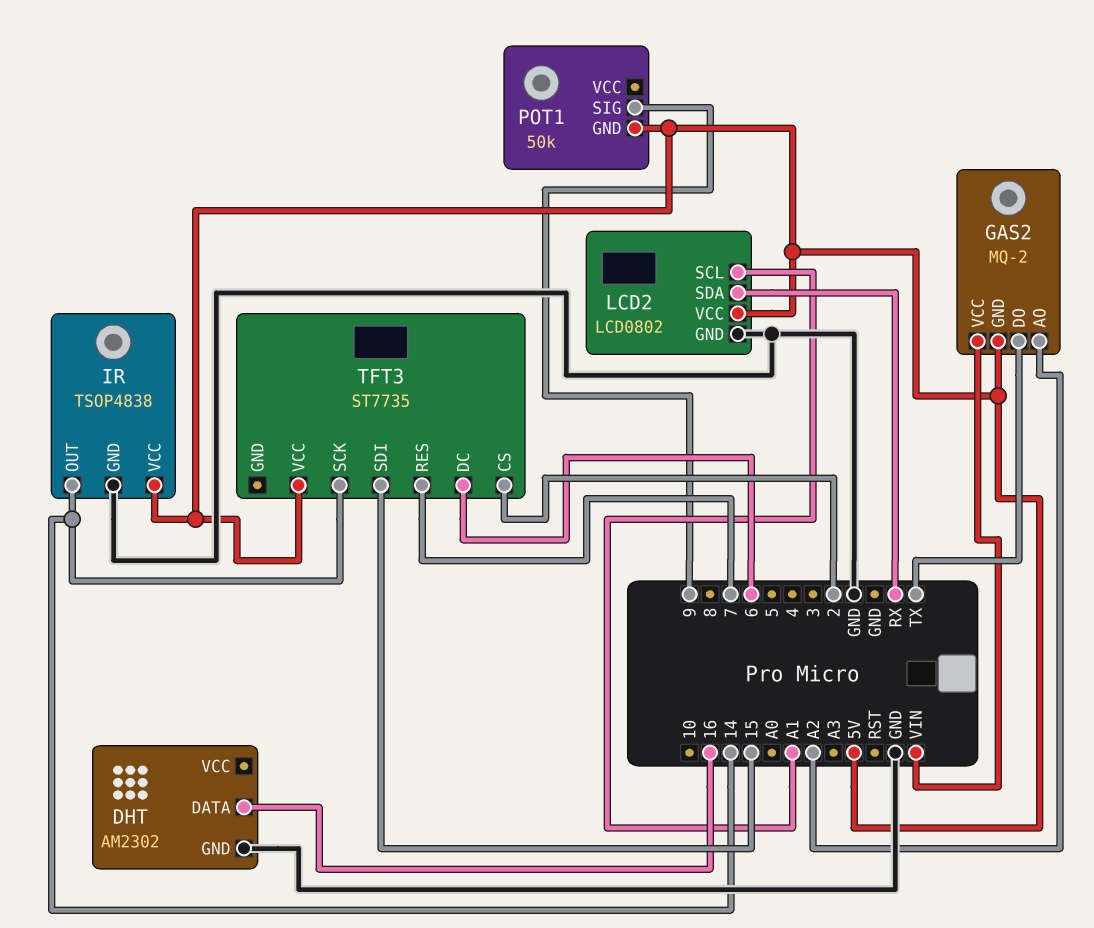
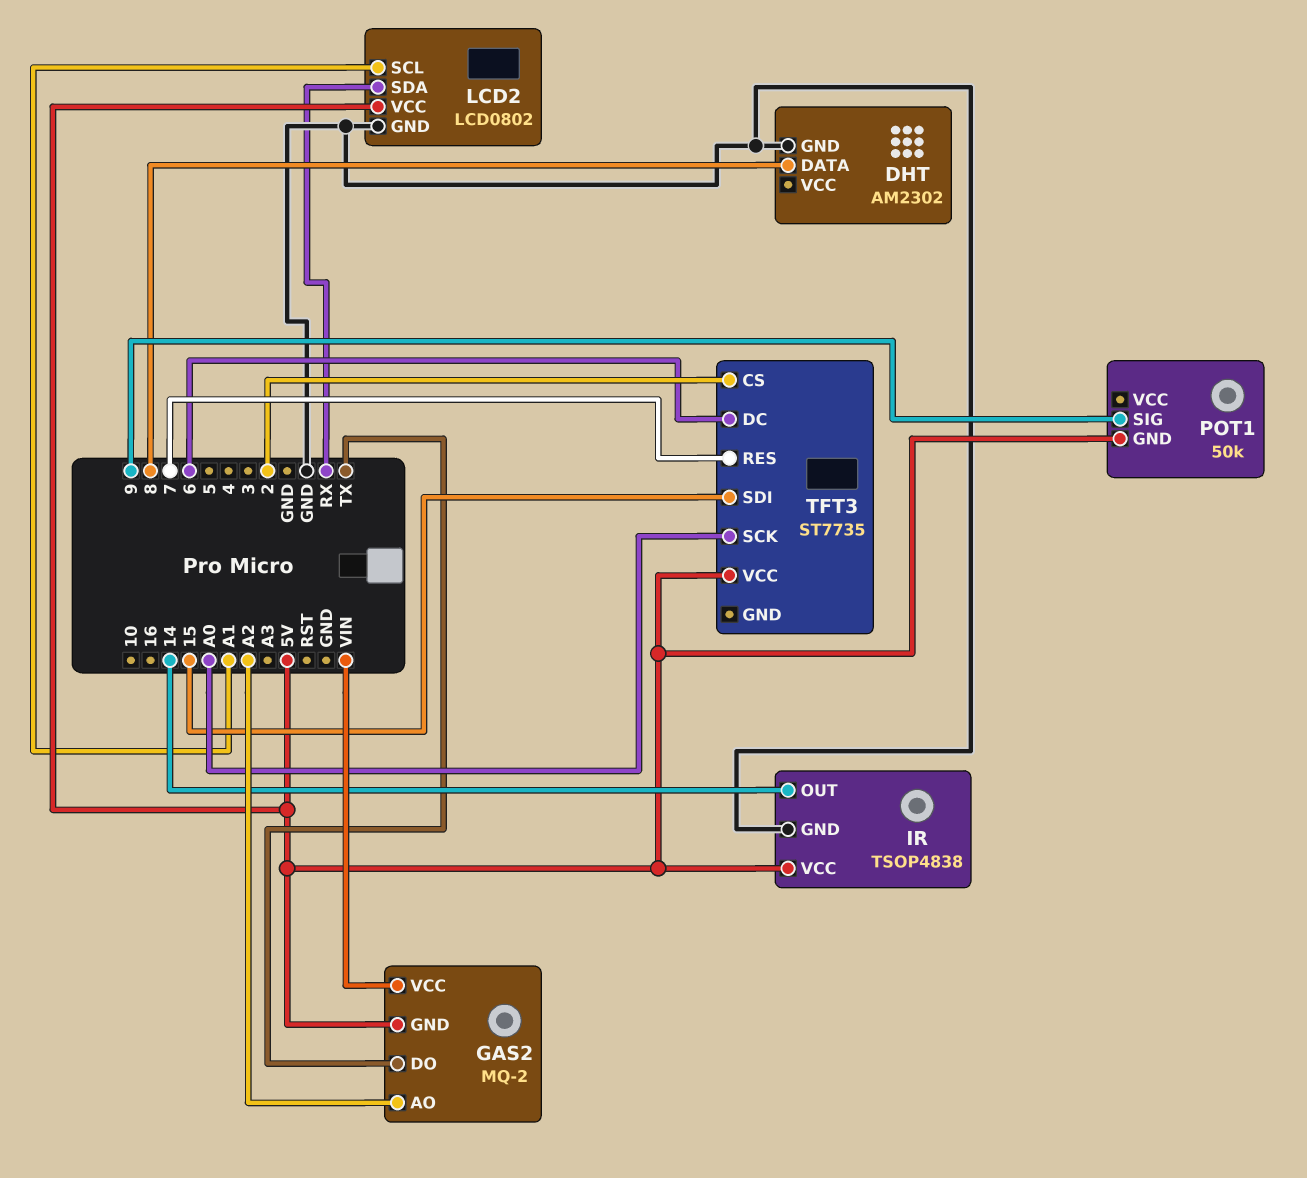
DHT pin DATA: 16 -> 8
TFT3 pin SCK: 14 -> A0

